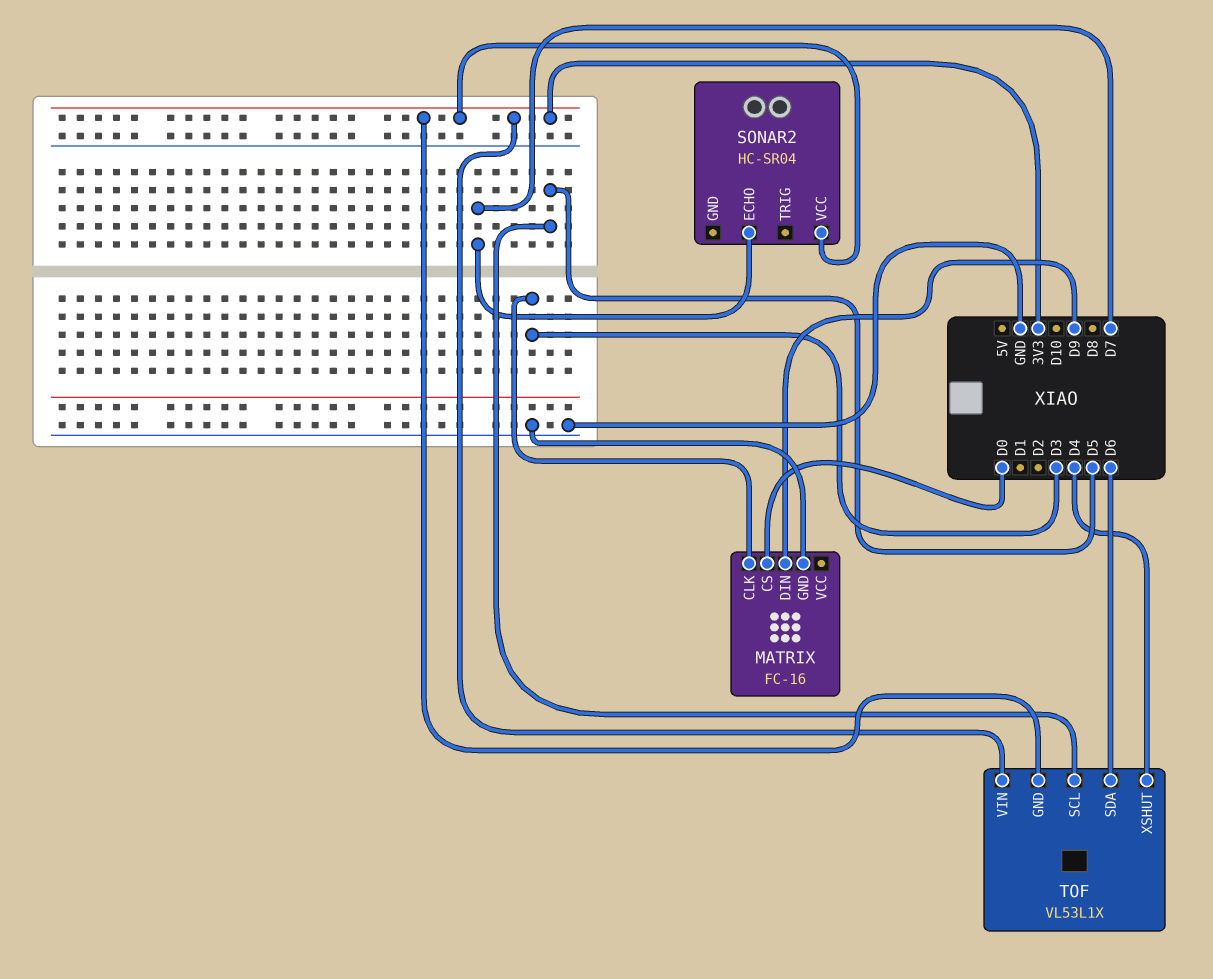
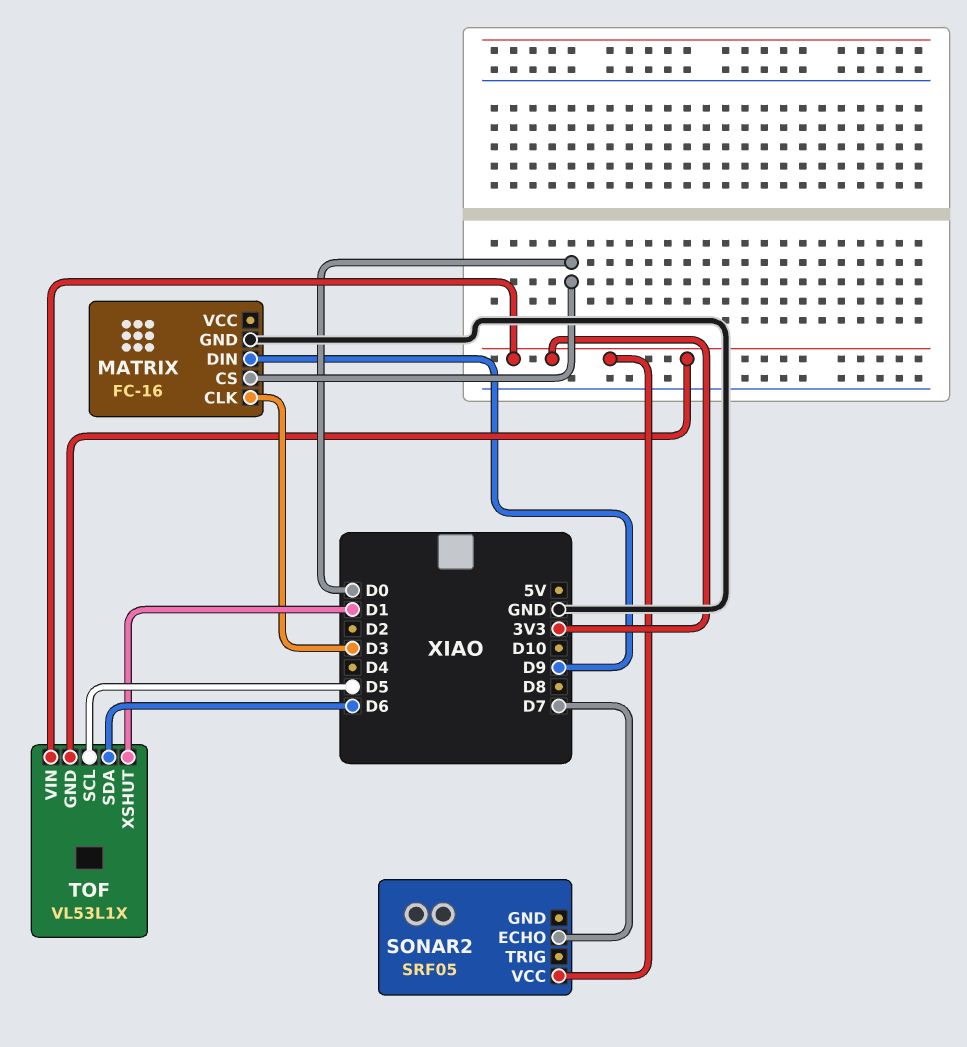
SONAR2: HC-SR04 -> SRF05
TOF pin XSHUT: D4 -> D1

